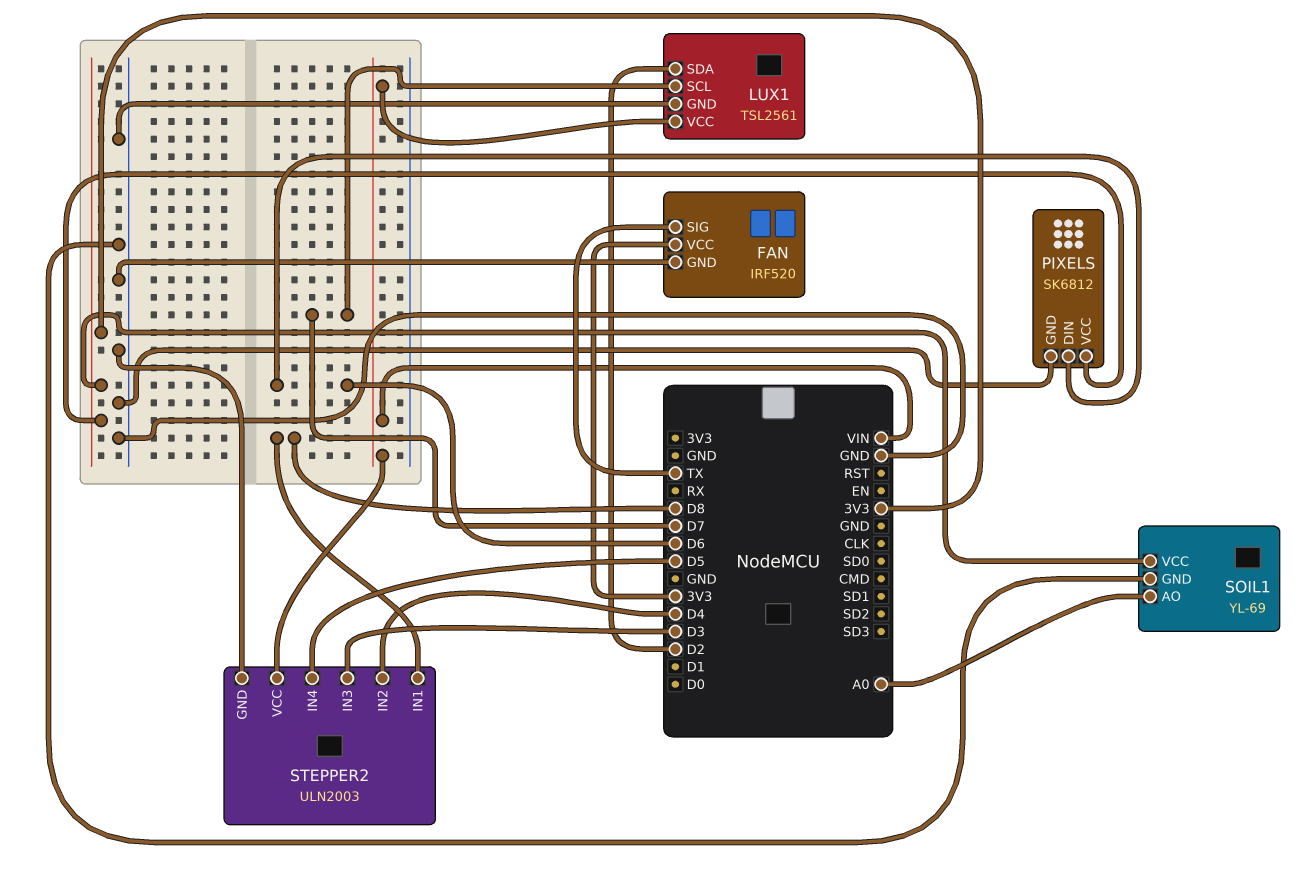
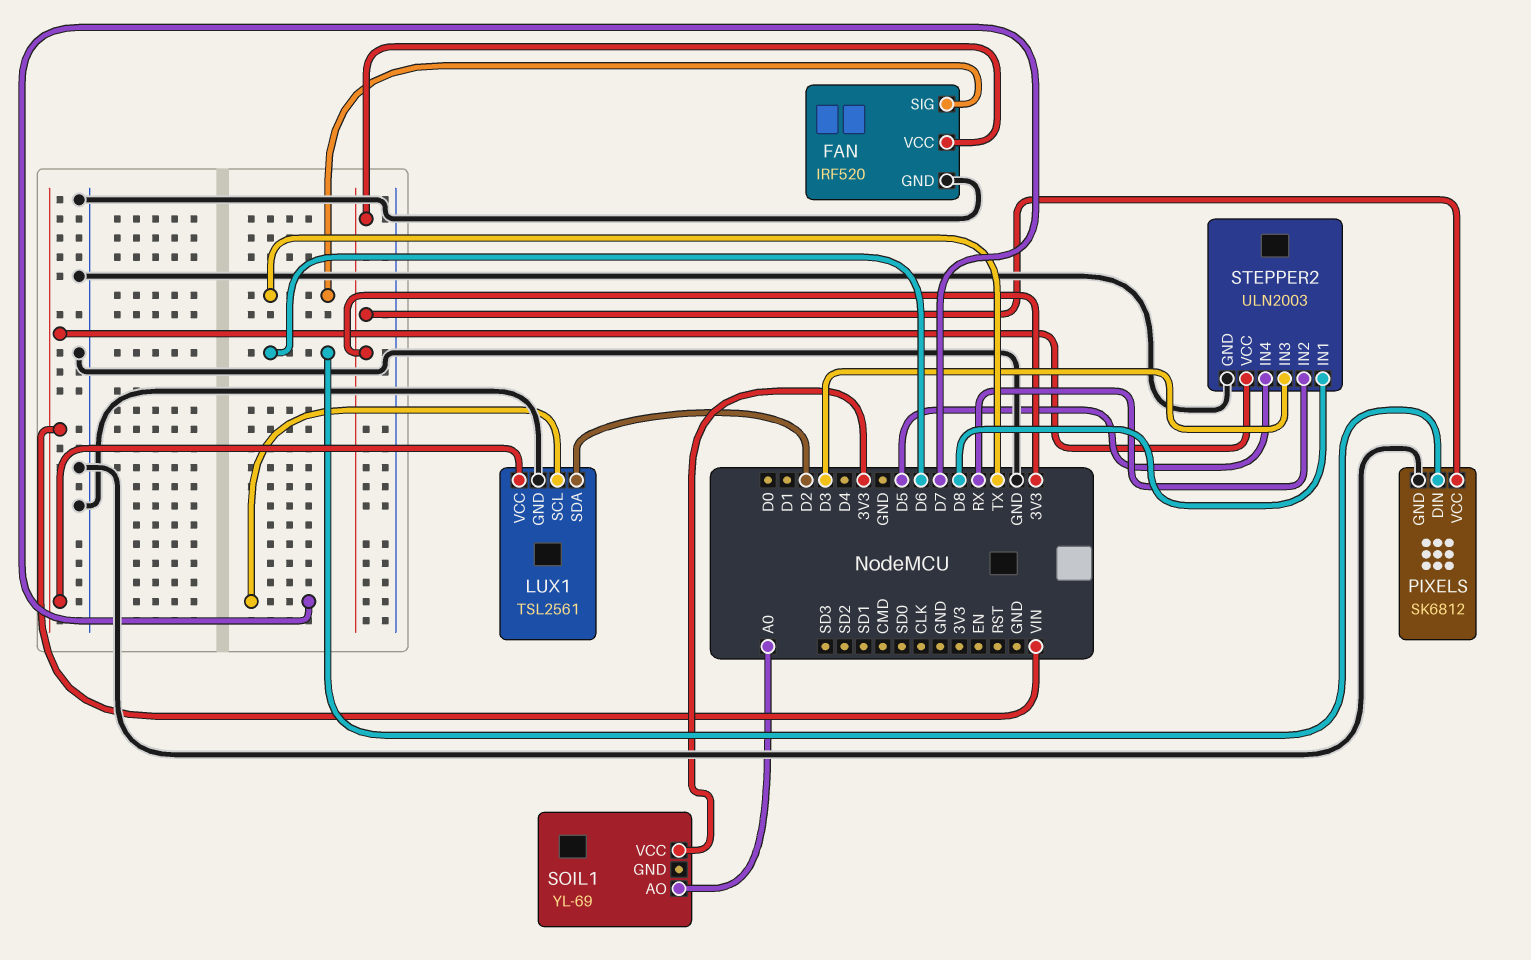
SOIL1 pin GND: GND -> none
STEPPER2 pin IN2: D4 -> RX

